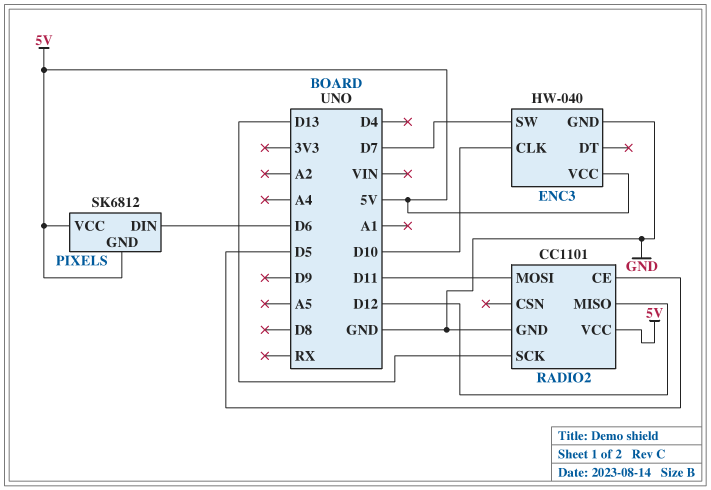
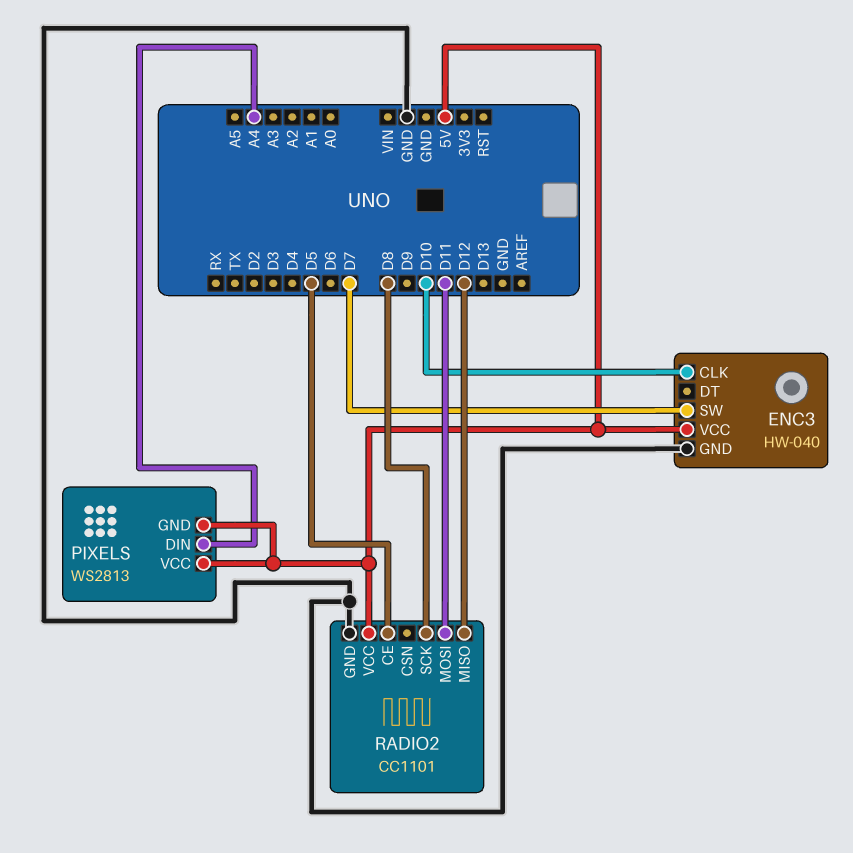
PIXELS: SK6812 -> WS2813
PIXELS pin DIN: D6 -> A4
RADIO2 pin SCK: D13 -> D8

